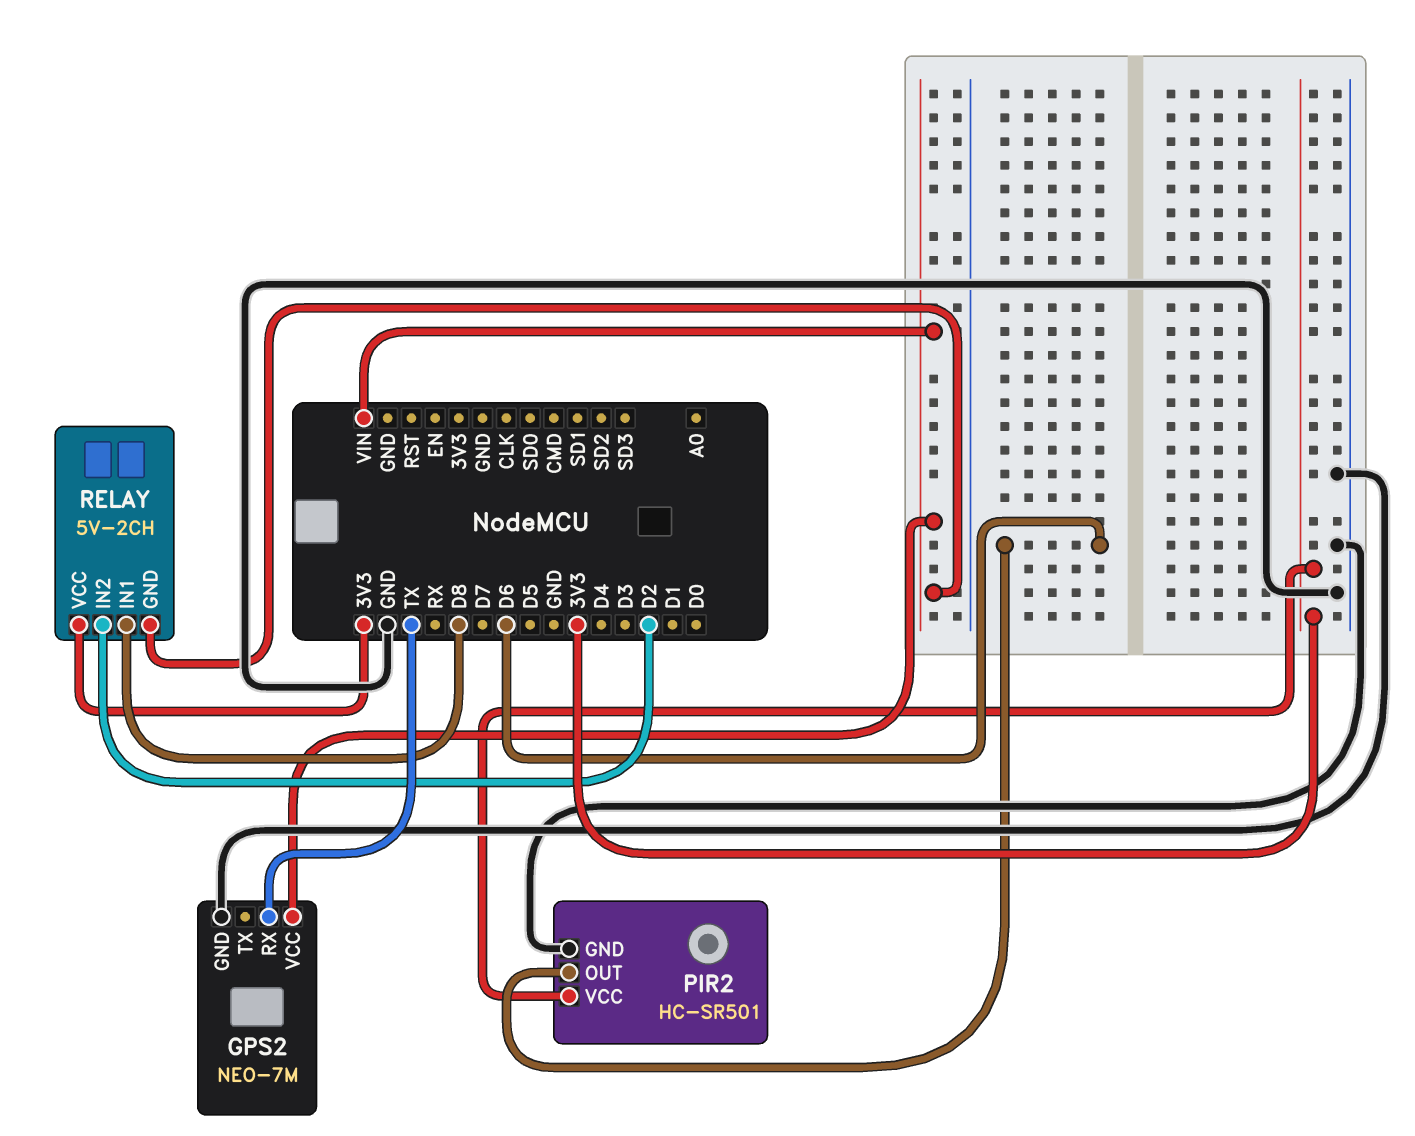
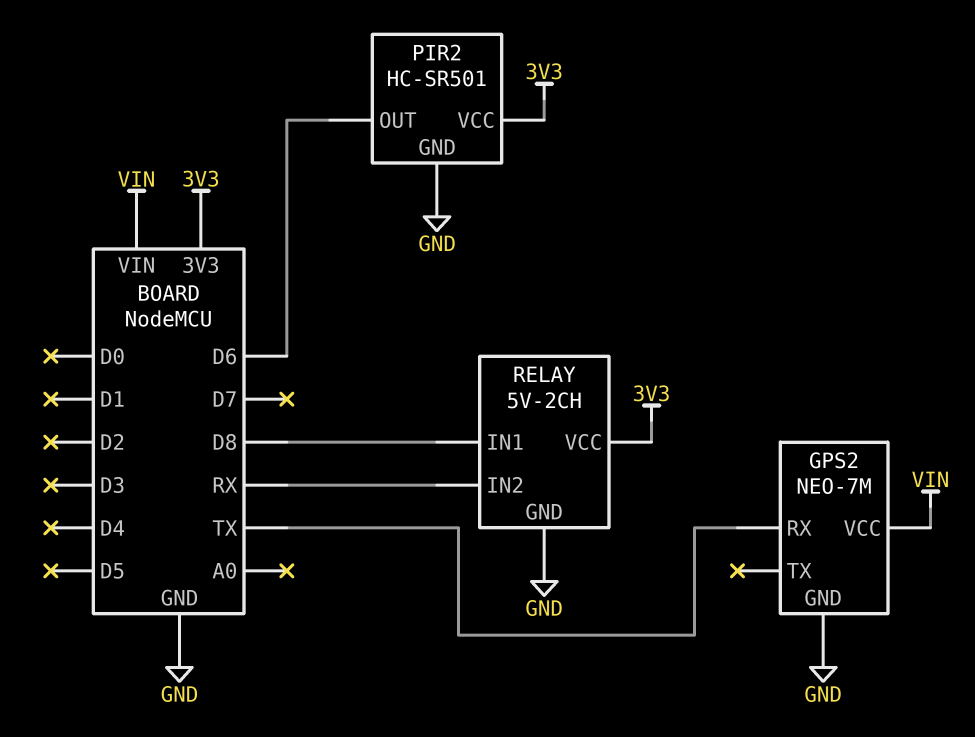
RELAY pin GND: VIN -> GND
RELAY pin IN2: D2 -> RX

